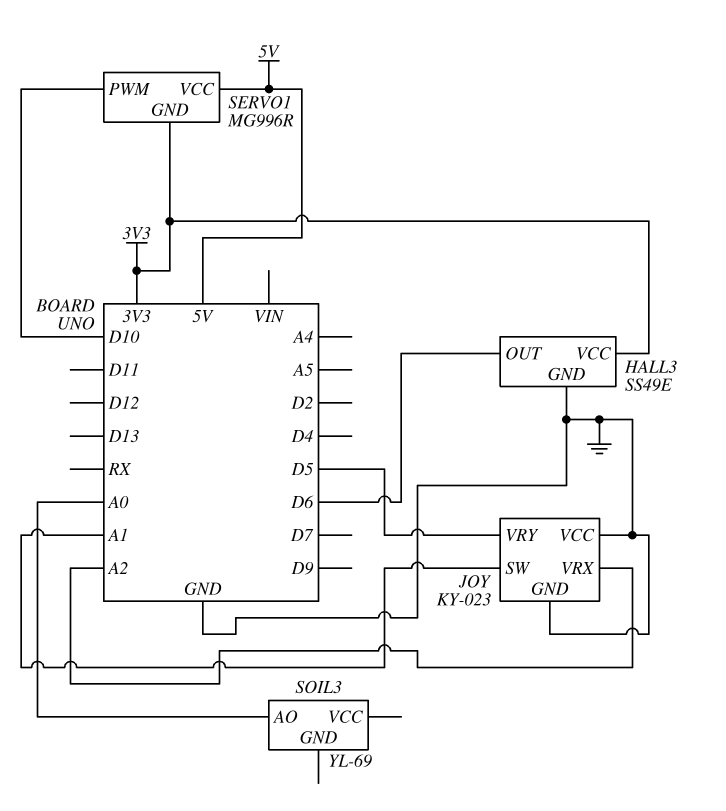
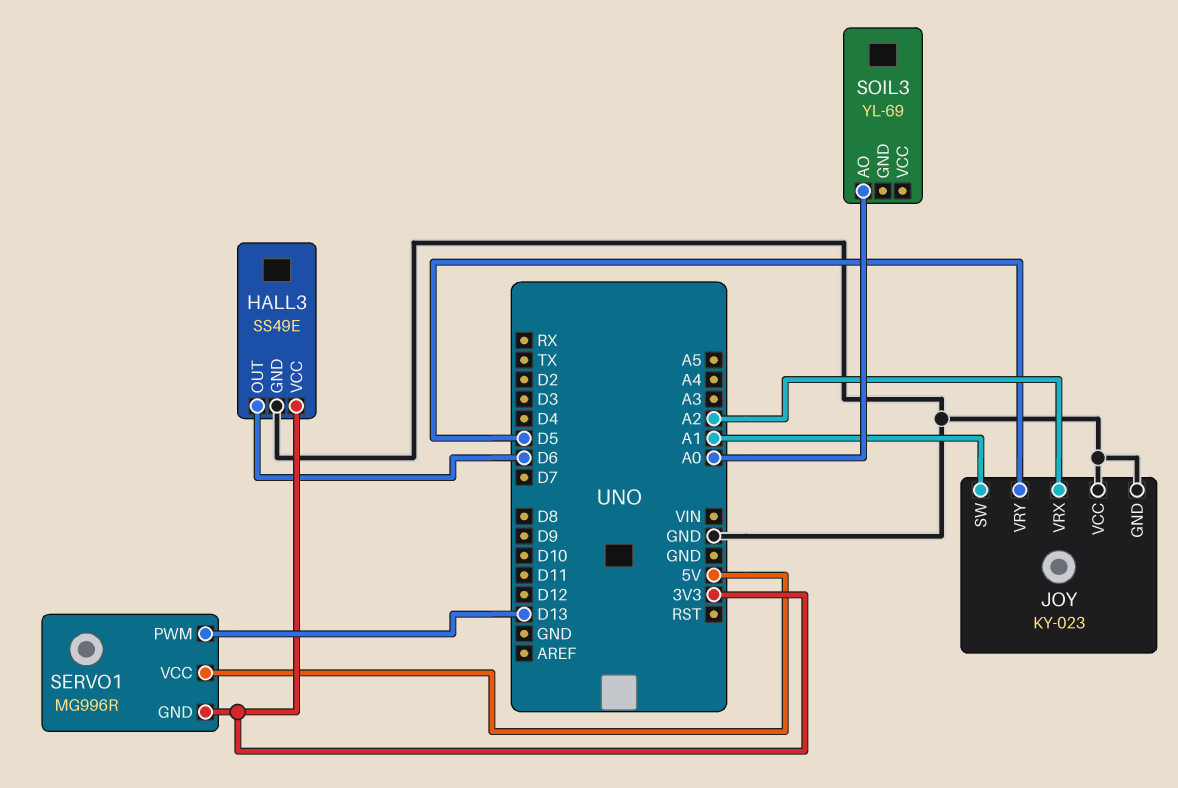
SERVO1 pin PWM: D10 -> D13

